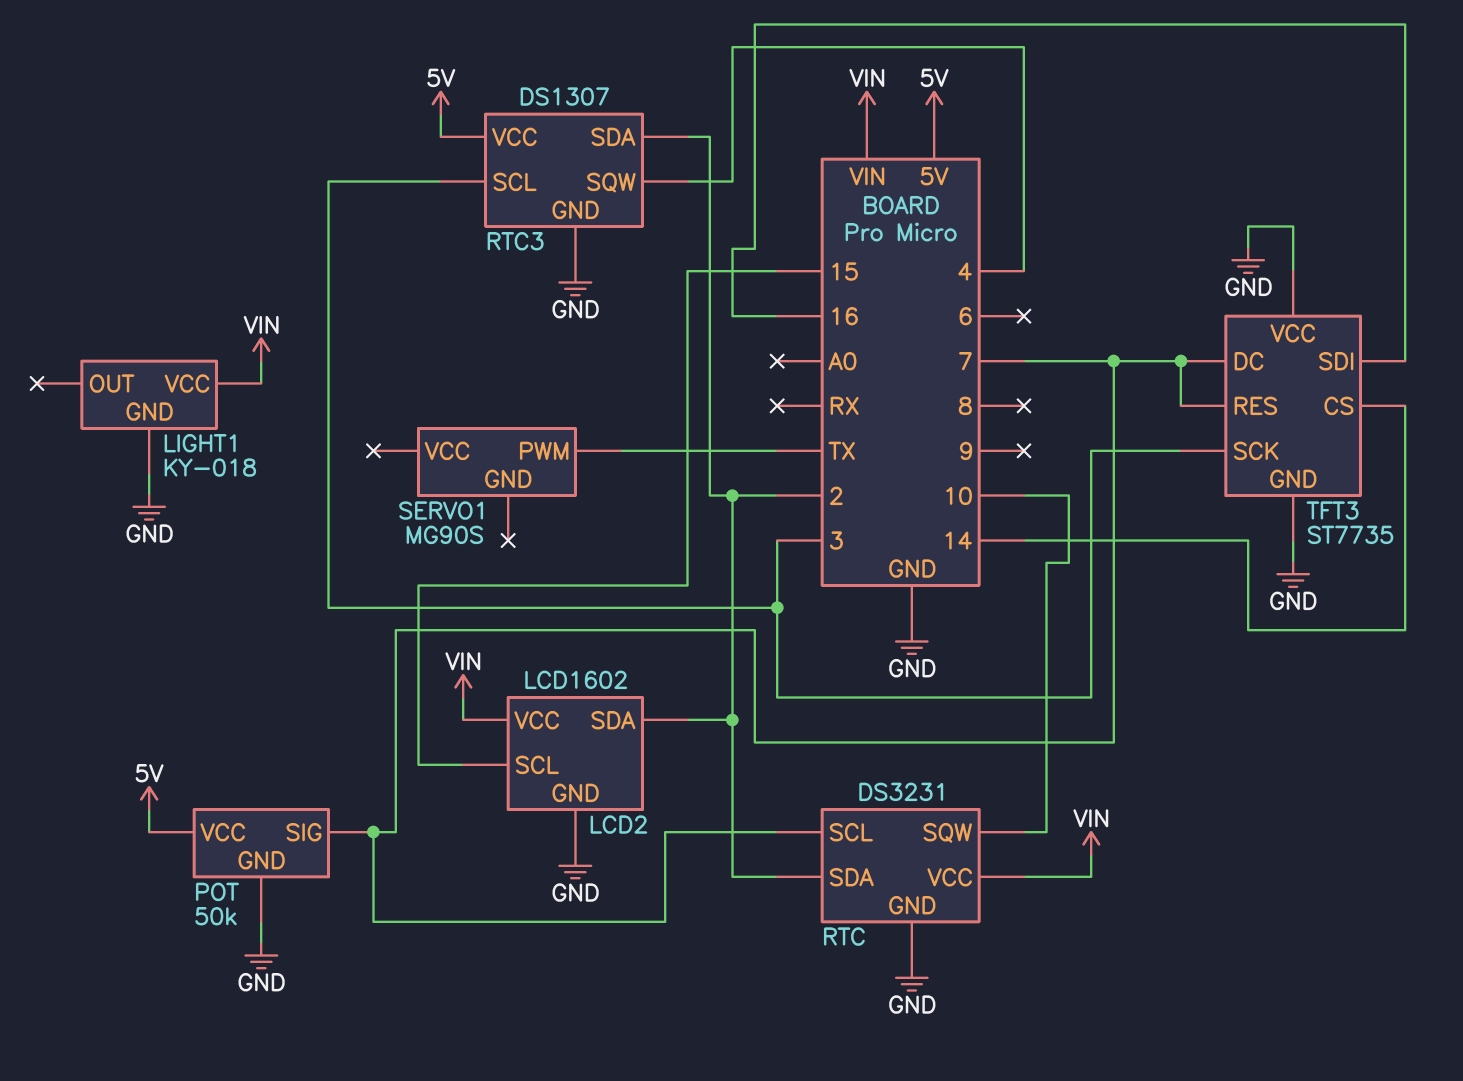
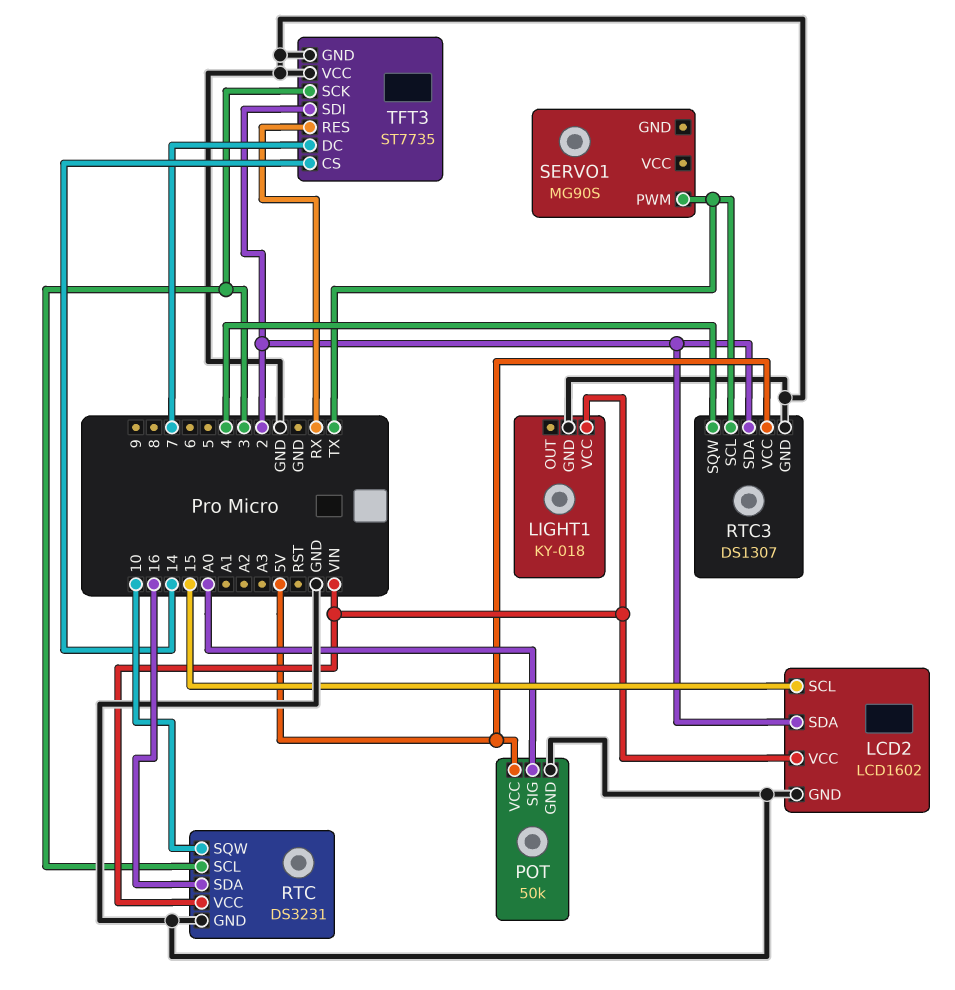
POT pin SIG: 7 -> A0
RTC pin SCL: 7 -> 3
RTC pin SDA: 2 -> 16
RTC3 pin SCL: 3 -> TX
TFT3 pin RES: 7 -> RX
TFT3 pin SDI: 16 -> 2

